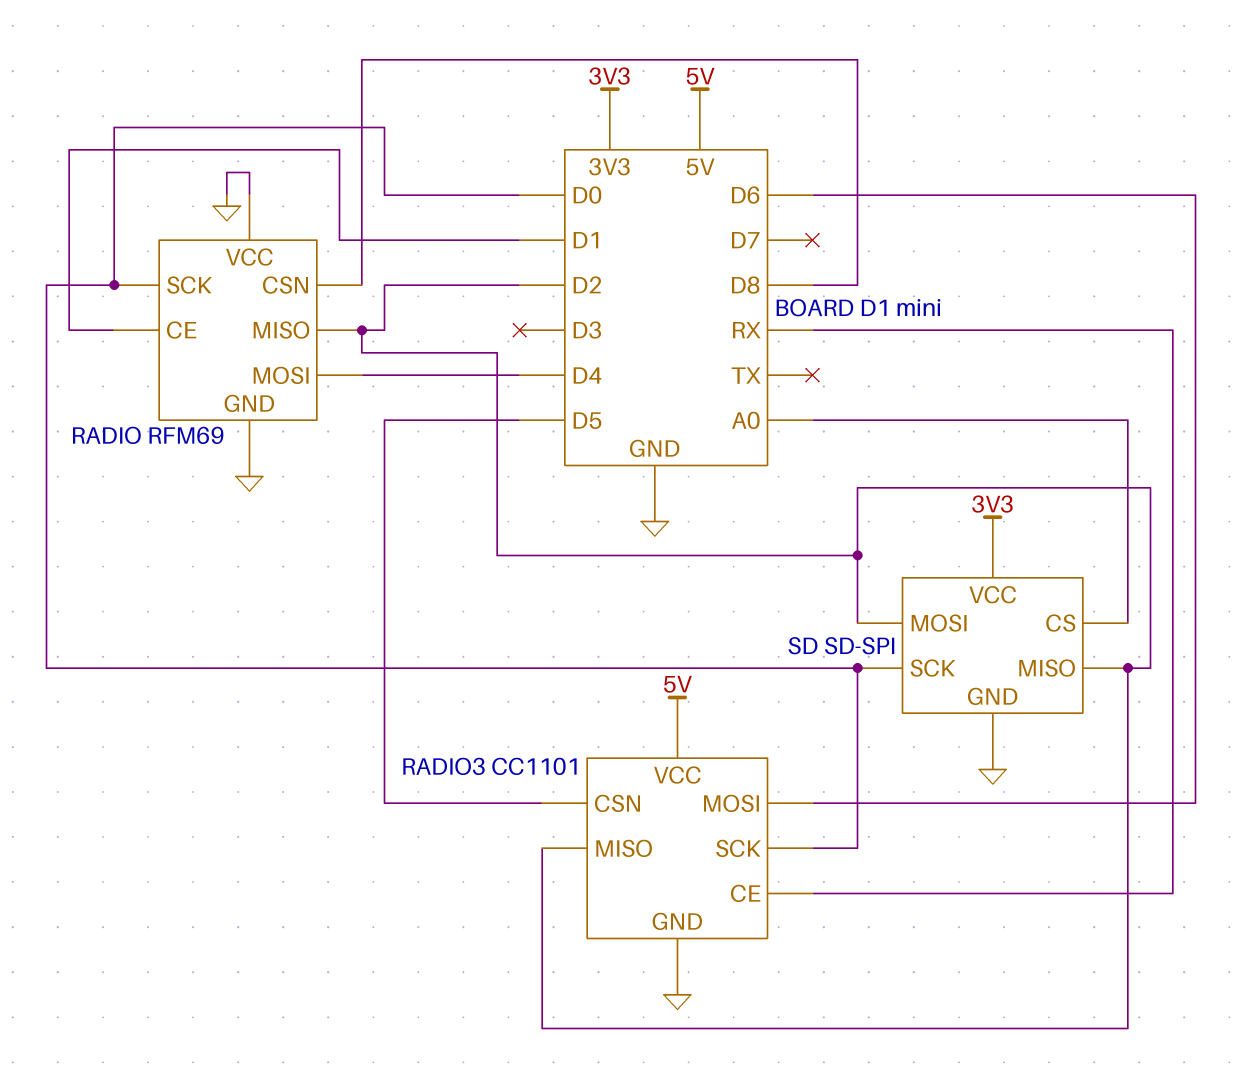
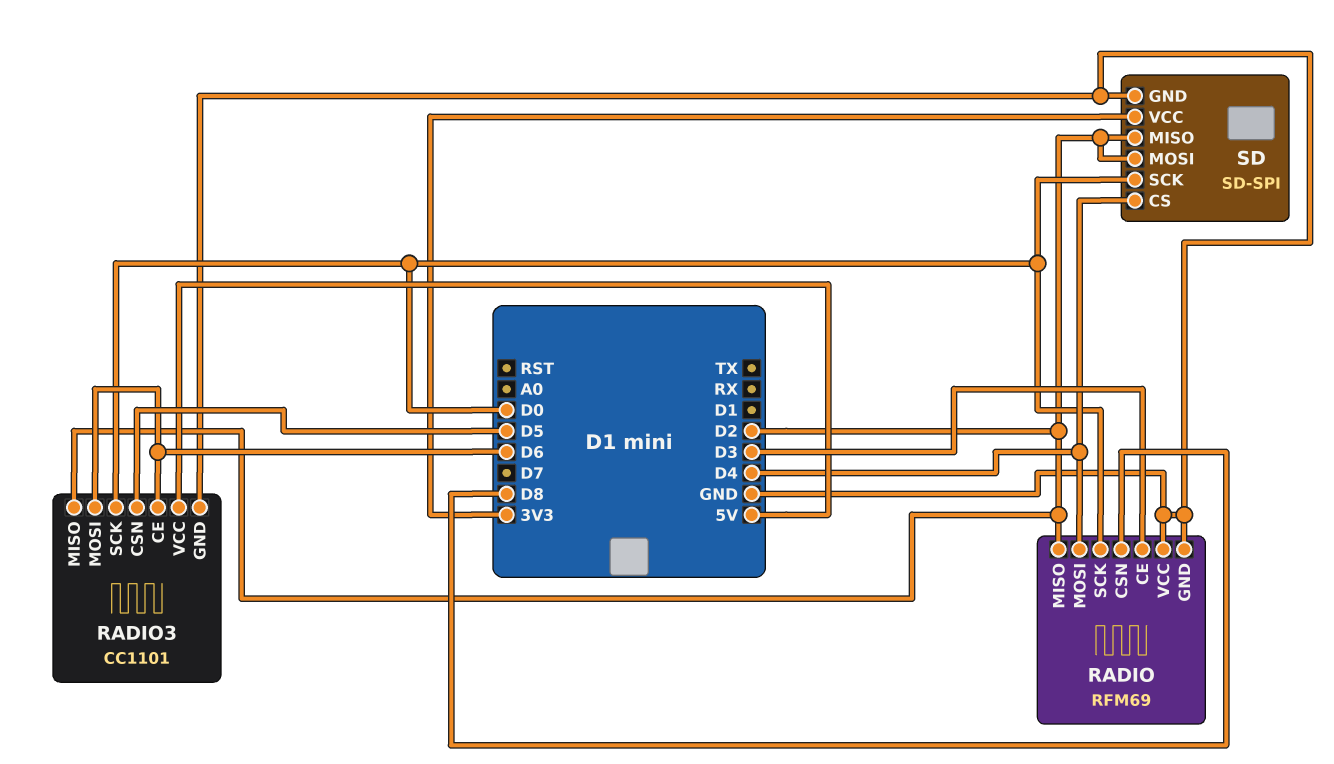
RADIO pin CE: D1 -> D3
RADIO3 pin CE: RX -> D6
SD pin CS: A0 -> D4

